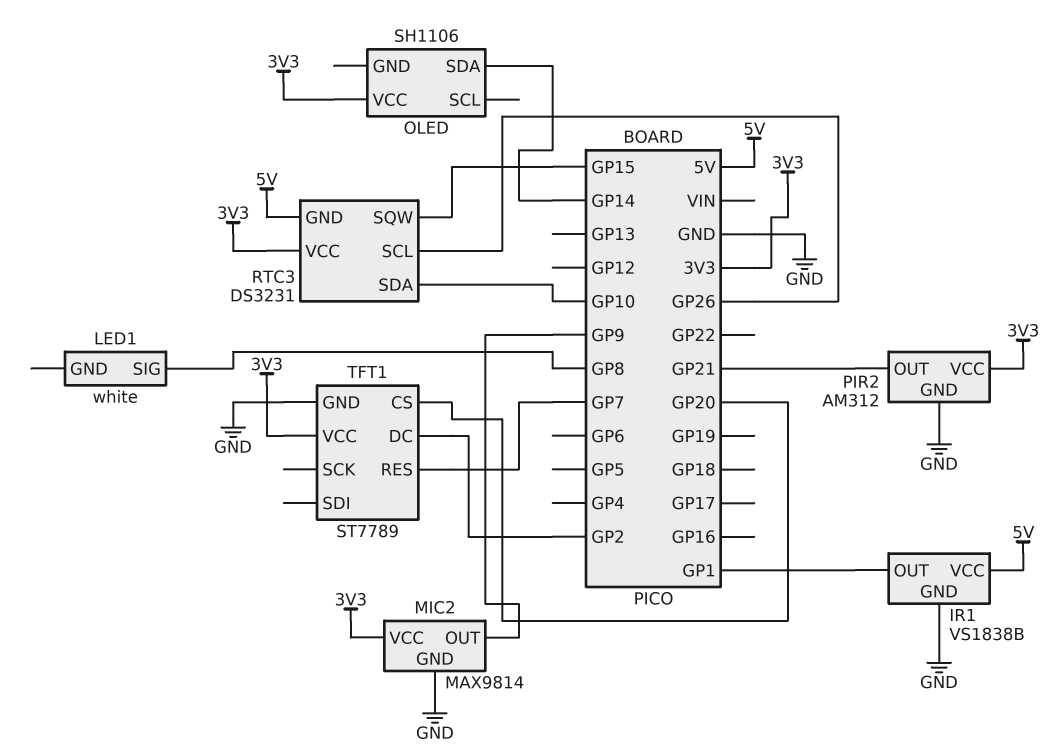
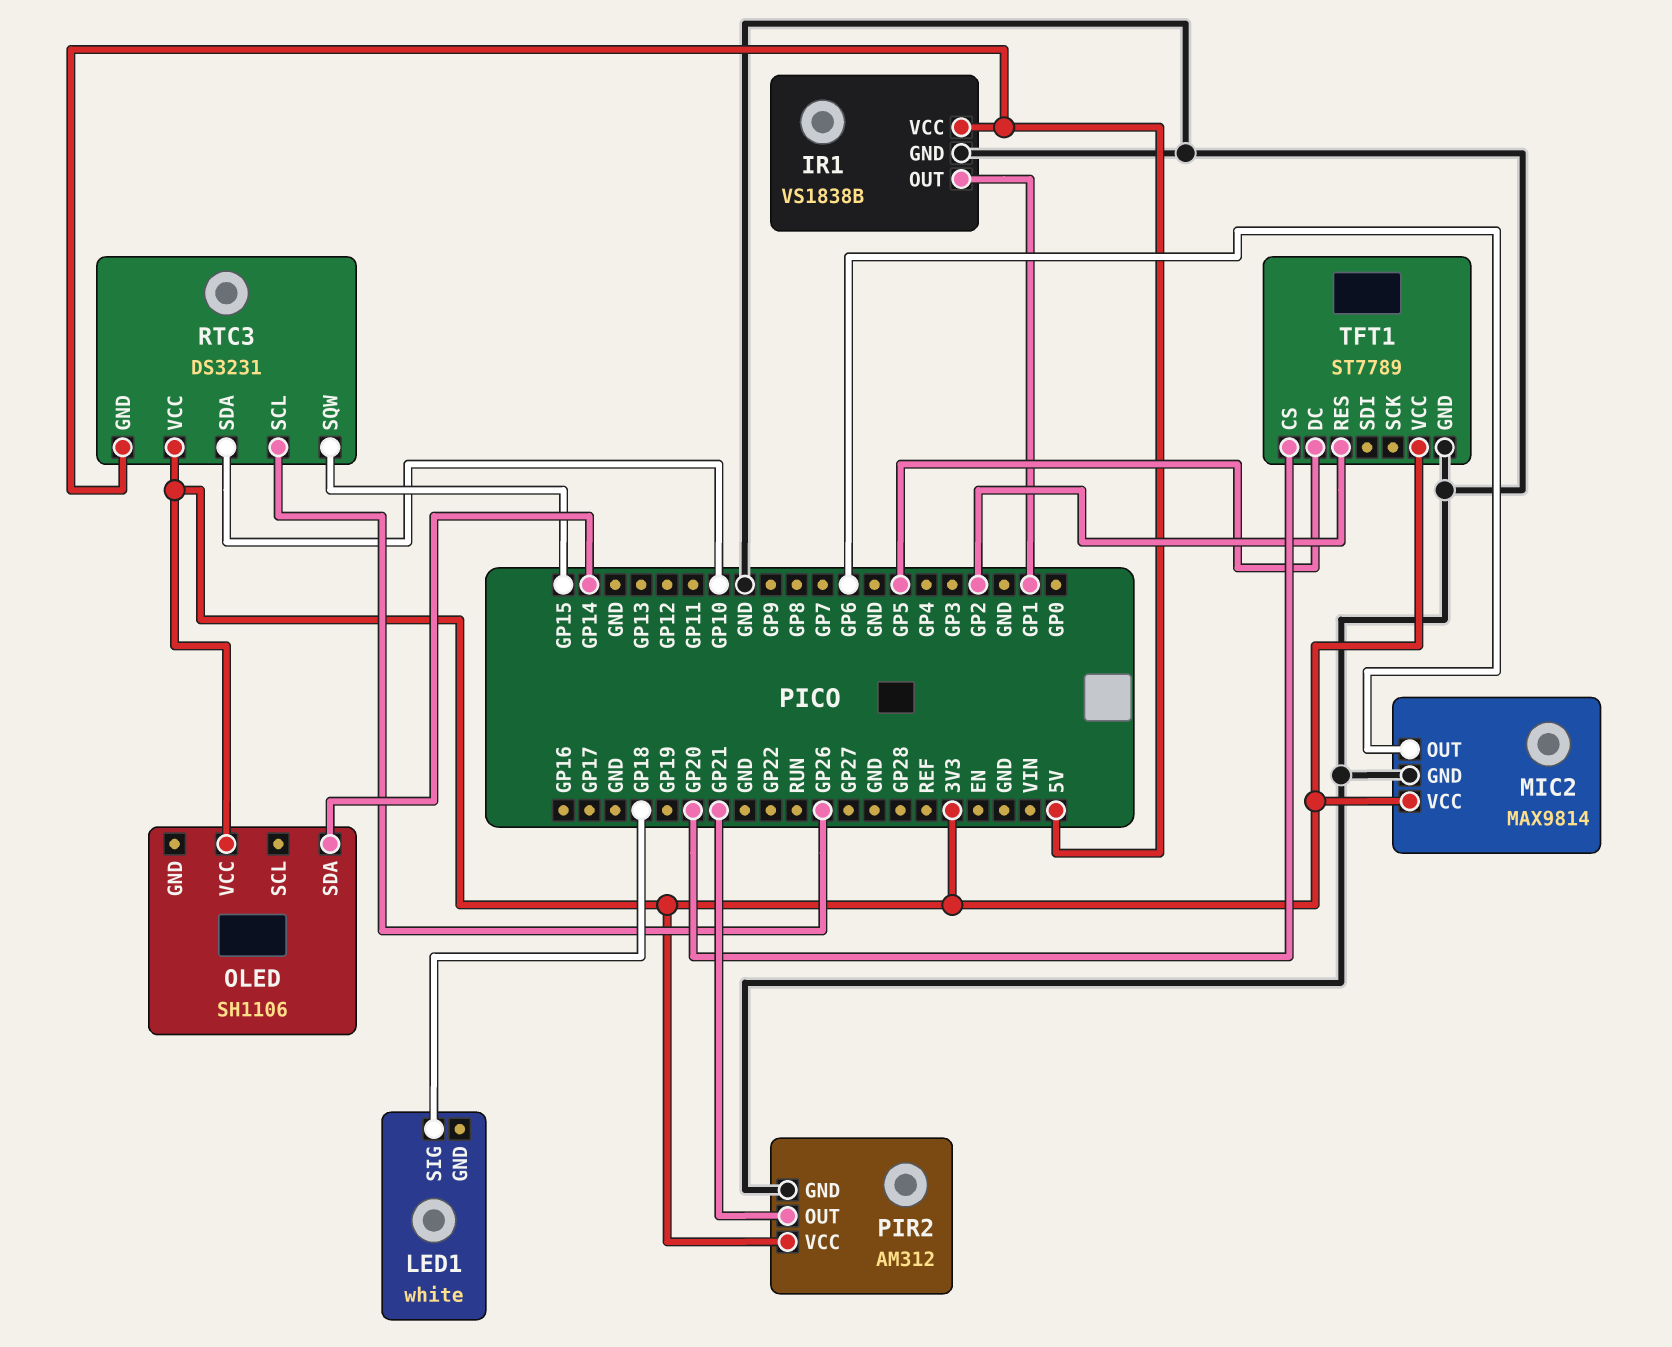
LED1 pin SIG: GP8 -> GP18
MIC2 pin OUT: GP9 -> GP6
TFT1 pin DC: GP2 -> GP5
TFT1 pin RES: GP7 -> GP2

